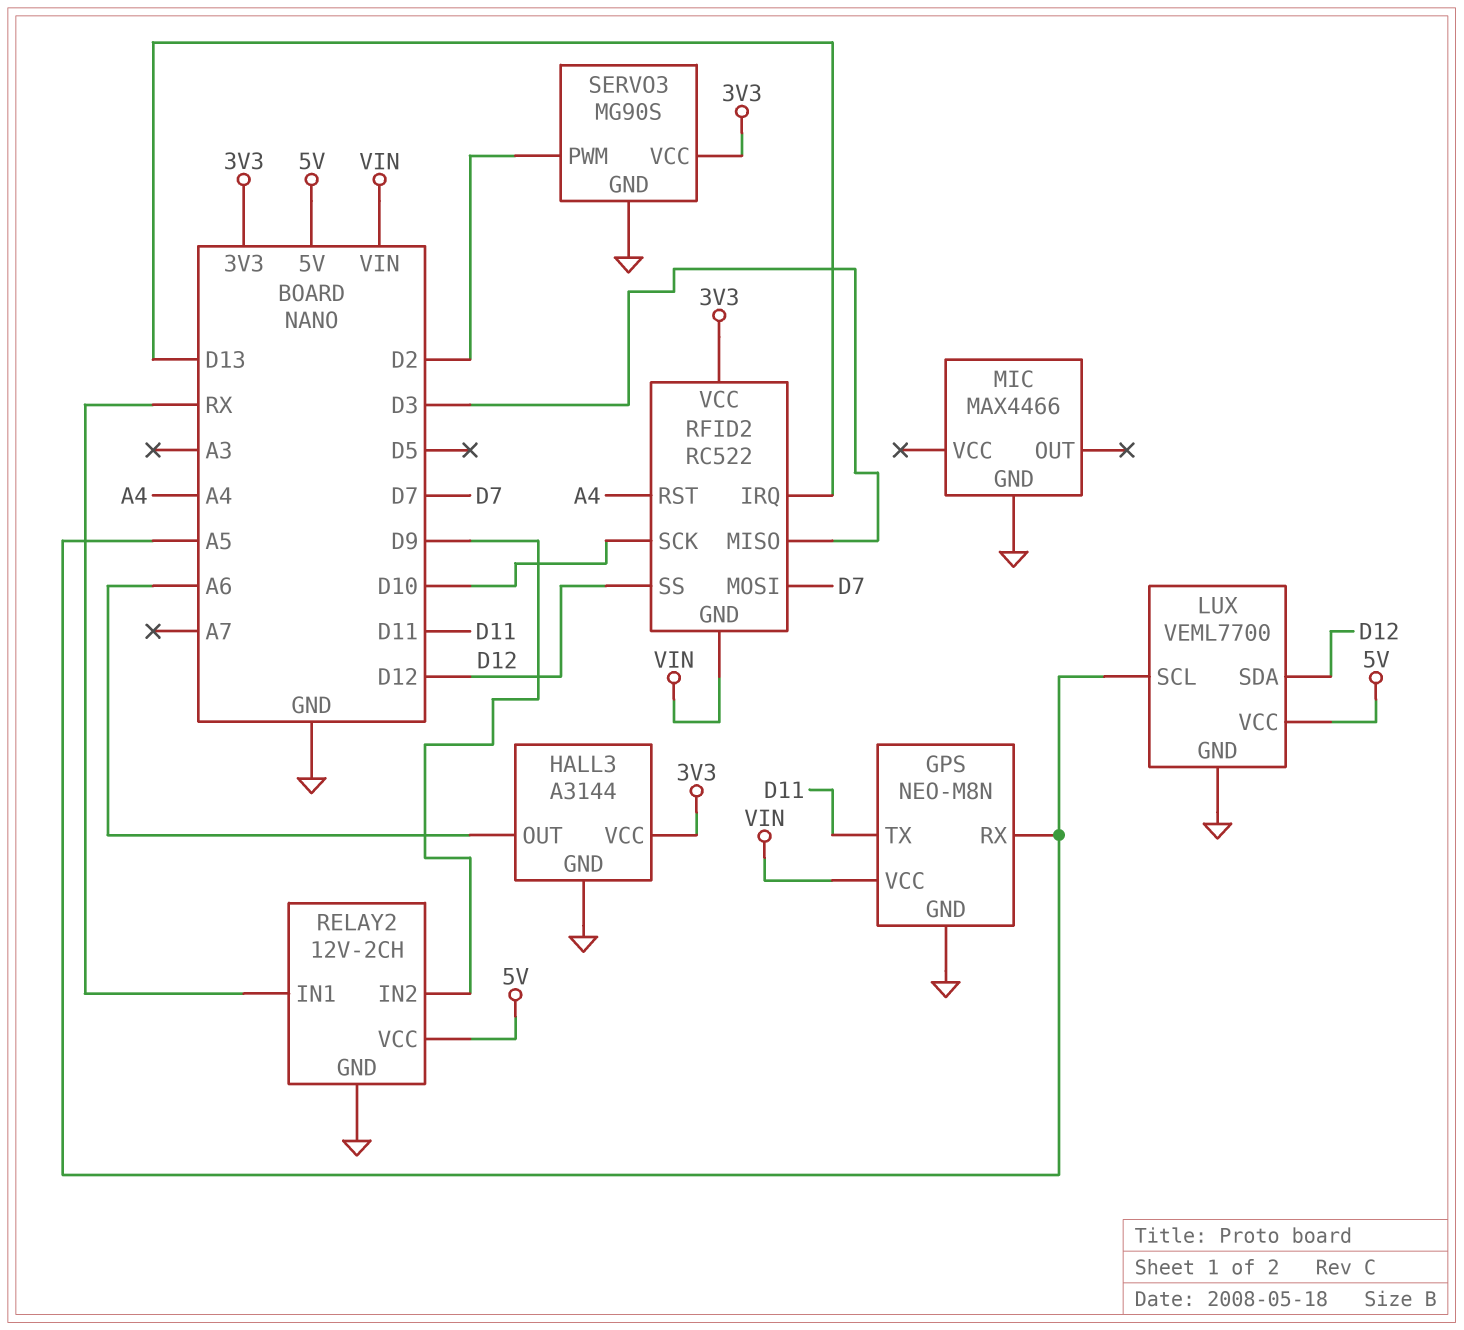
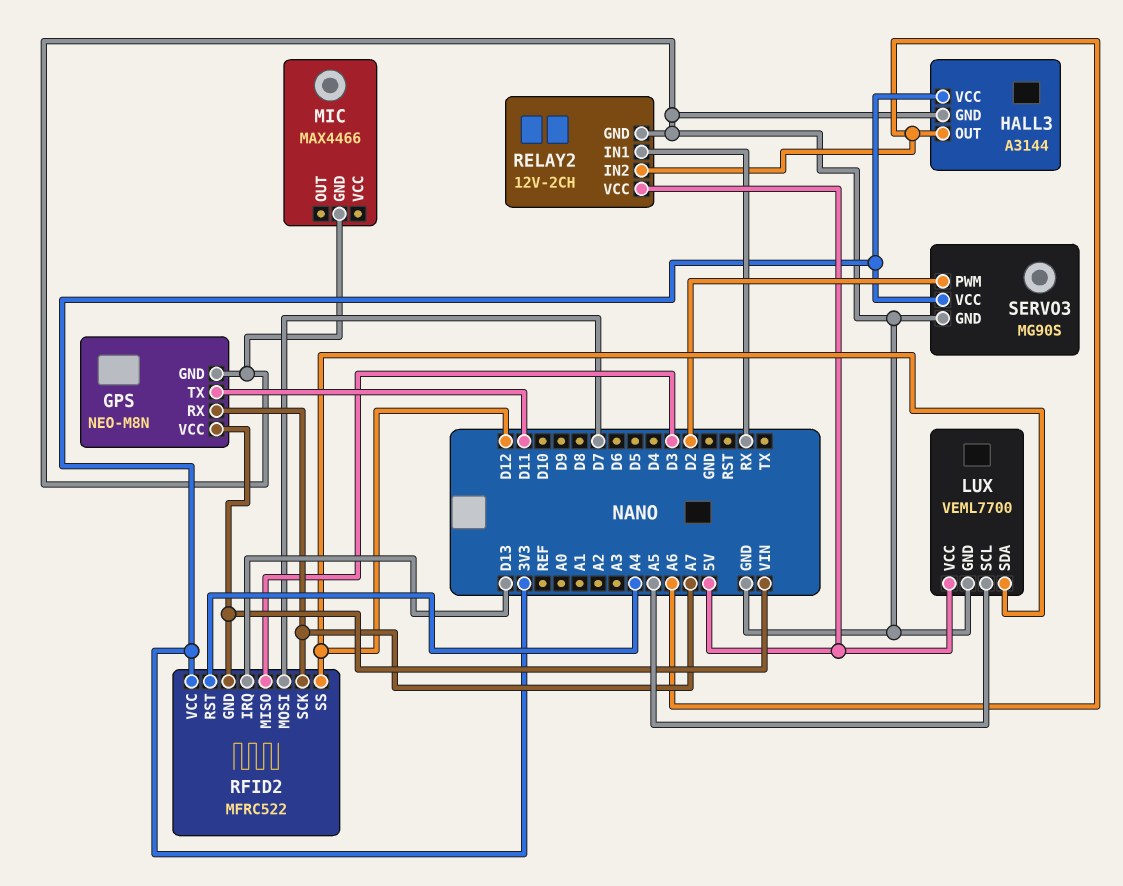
GPS pin RX: A5 -> A7
RELAY2 pin IN2: D9 -> A6
RFID2: RC522 -> MFRC522
RFID2 pin SCK: D10 -> A7

